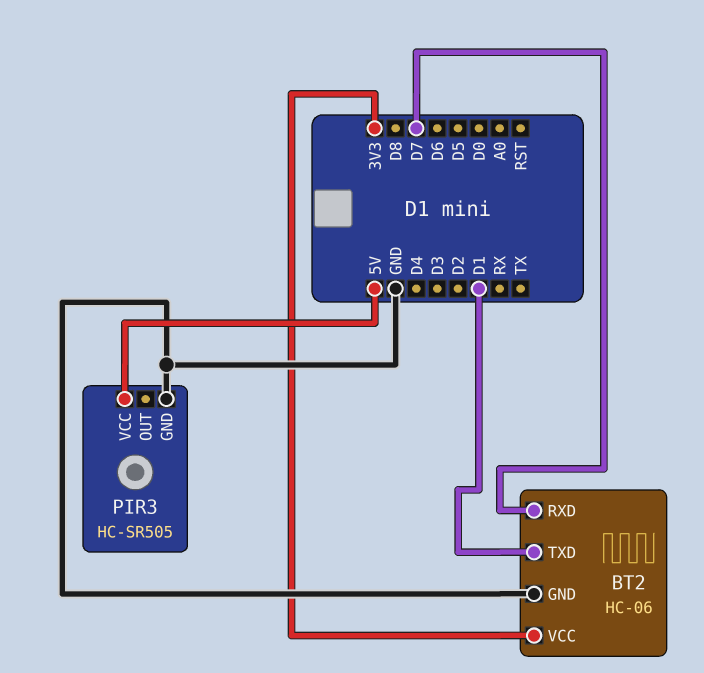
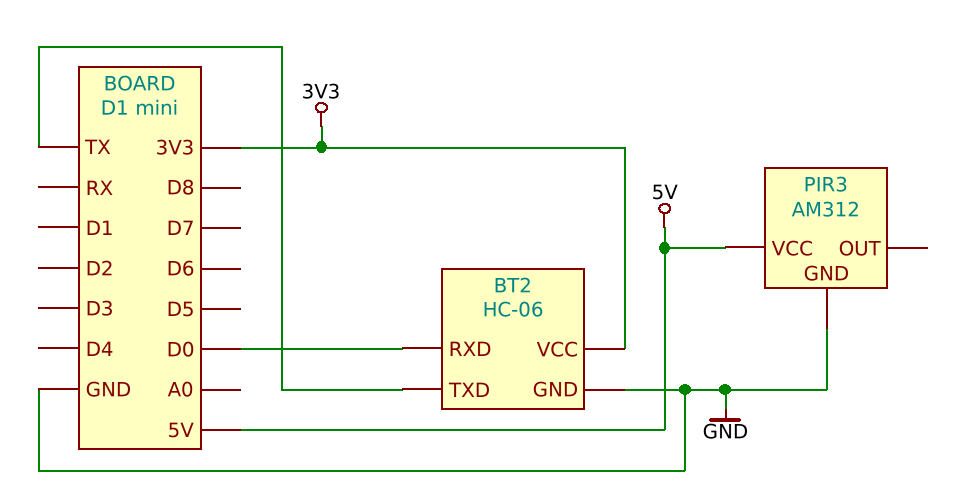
BT2 pin RXD: D7 -> D0
BT2 pin TXD: D1 -> TX
PIR3: HC-SR505 -> AM312

